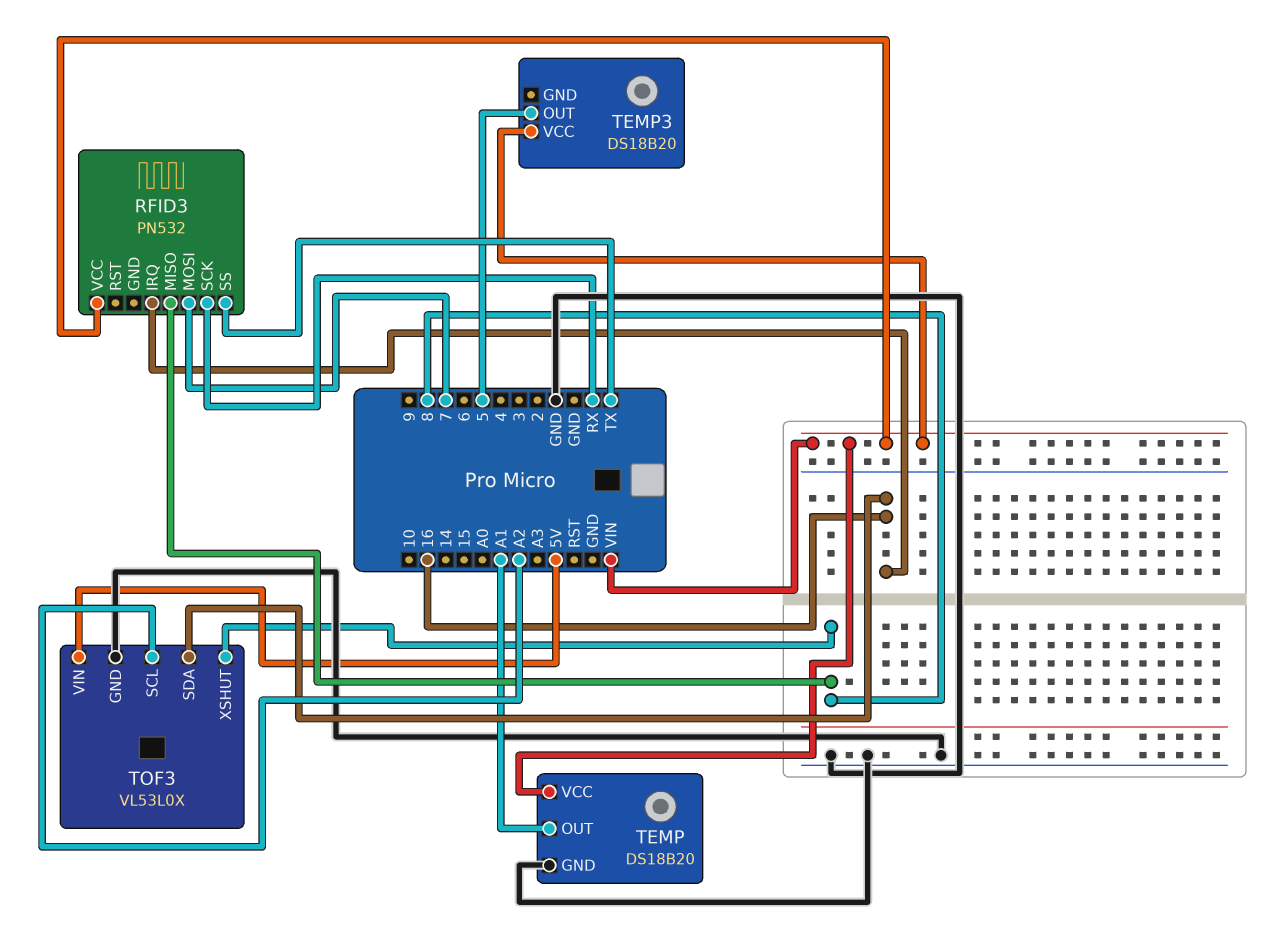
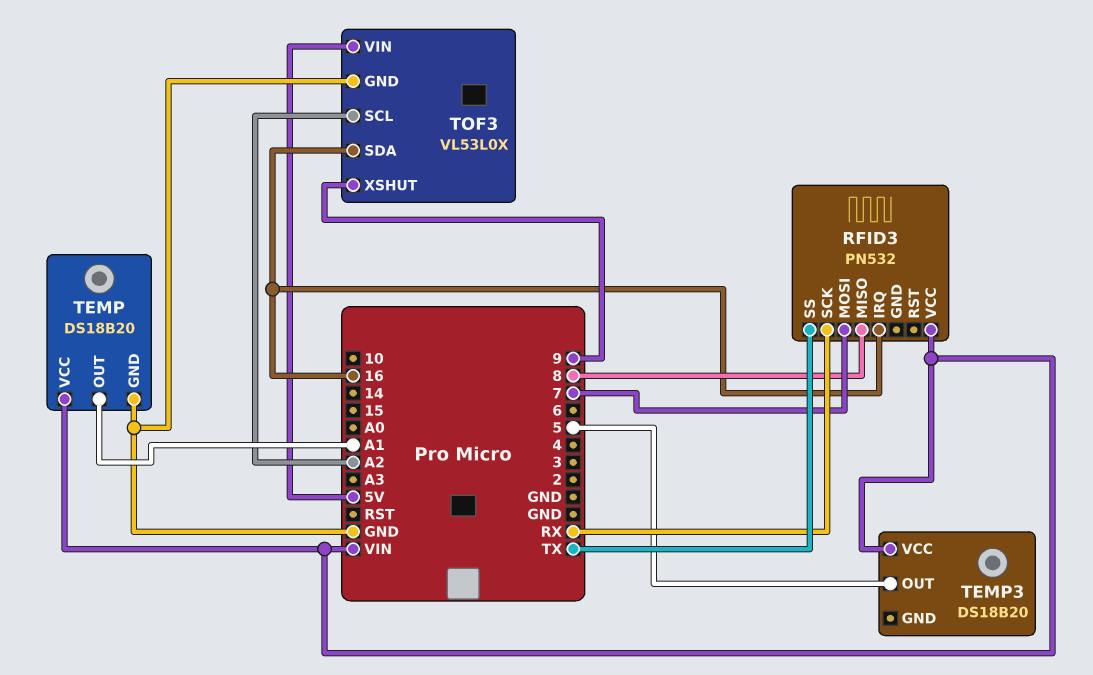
TOF3 pin XSHUT: 8 -> 9

